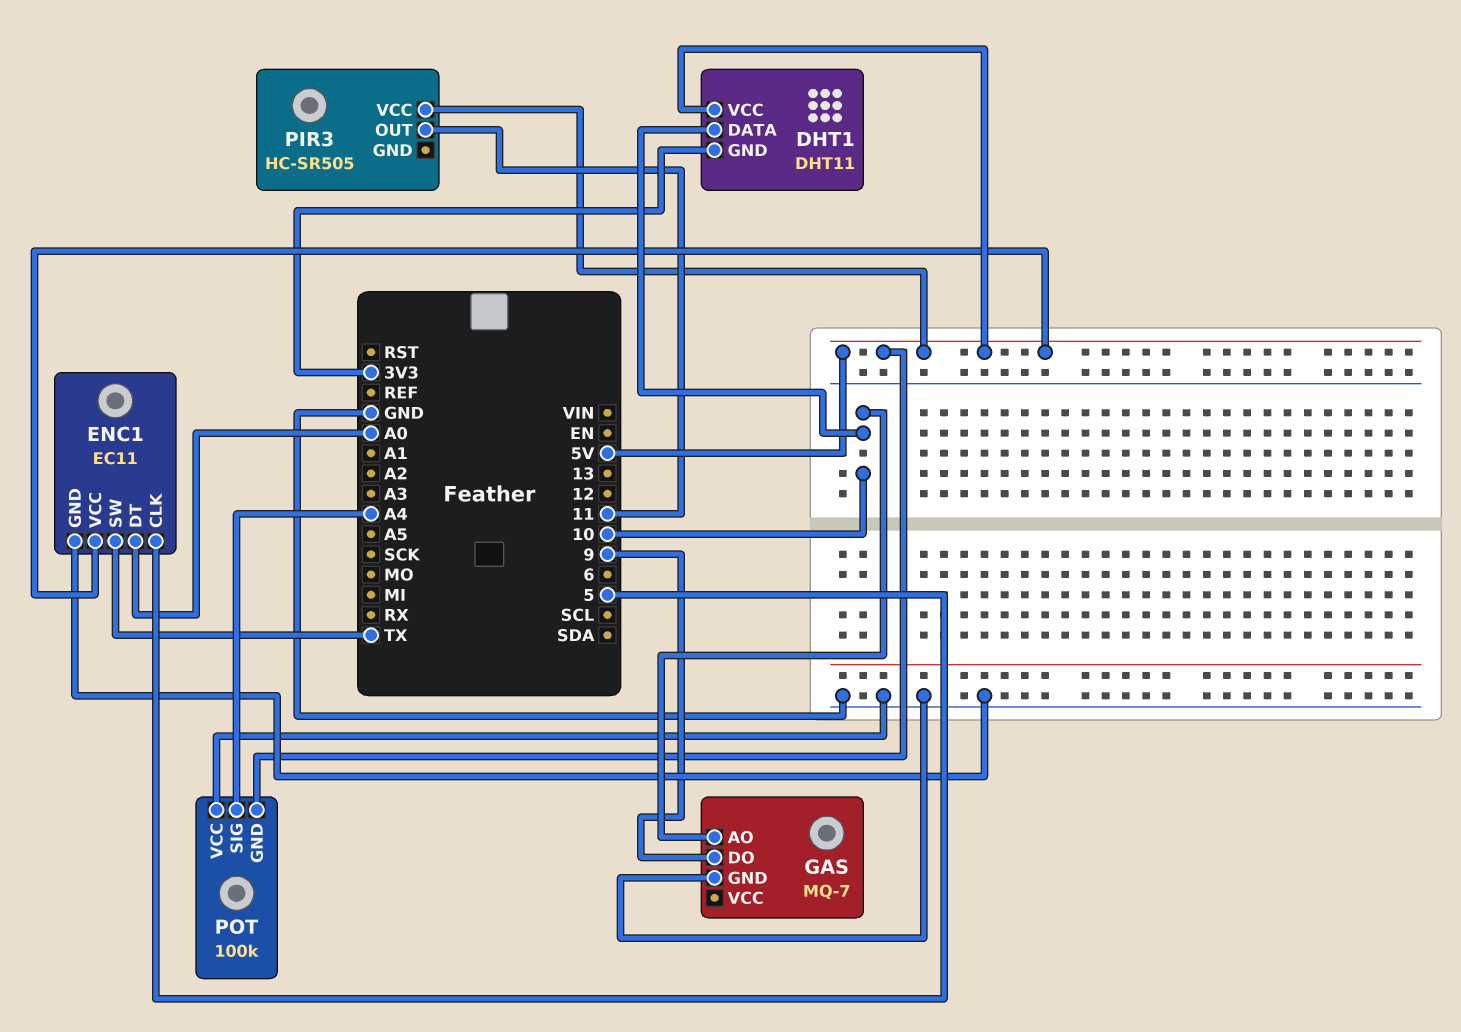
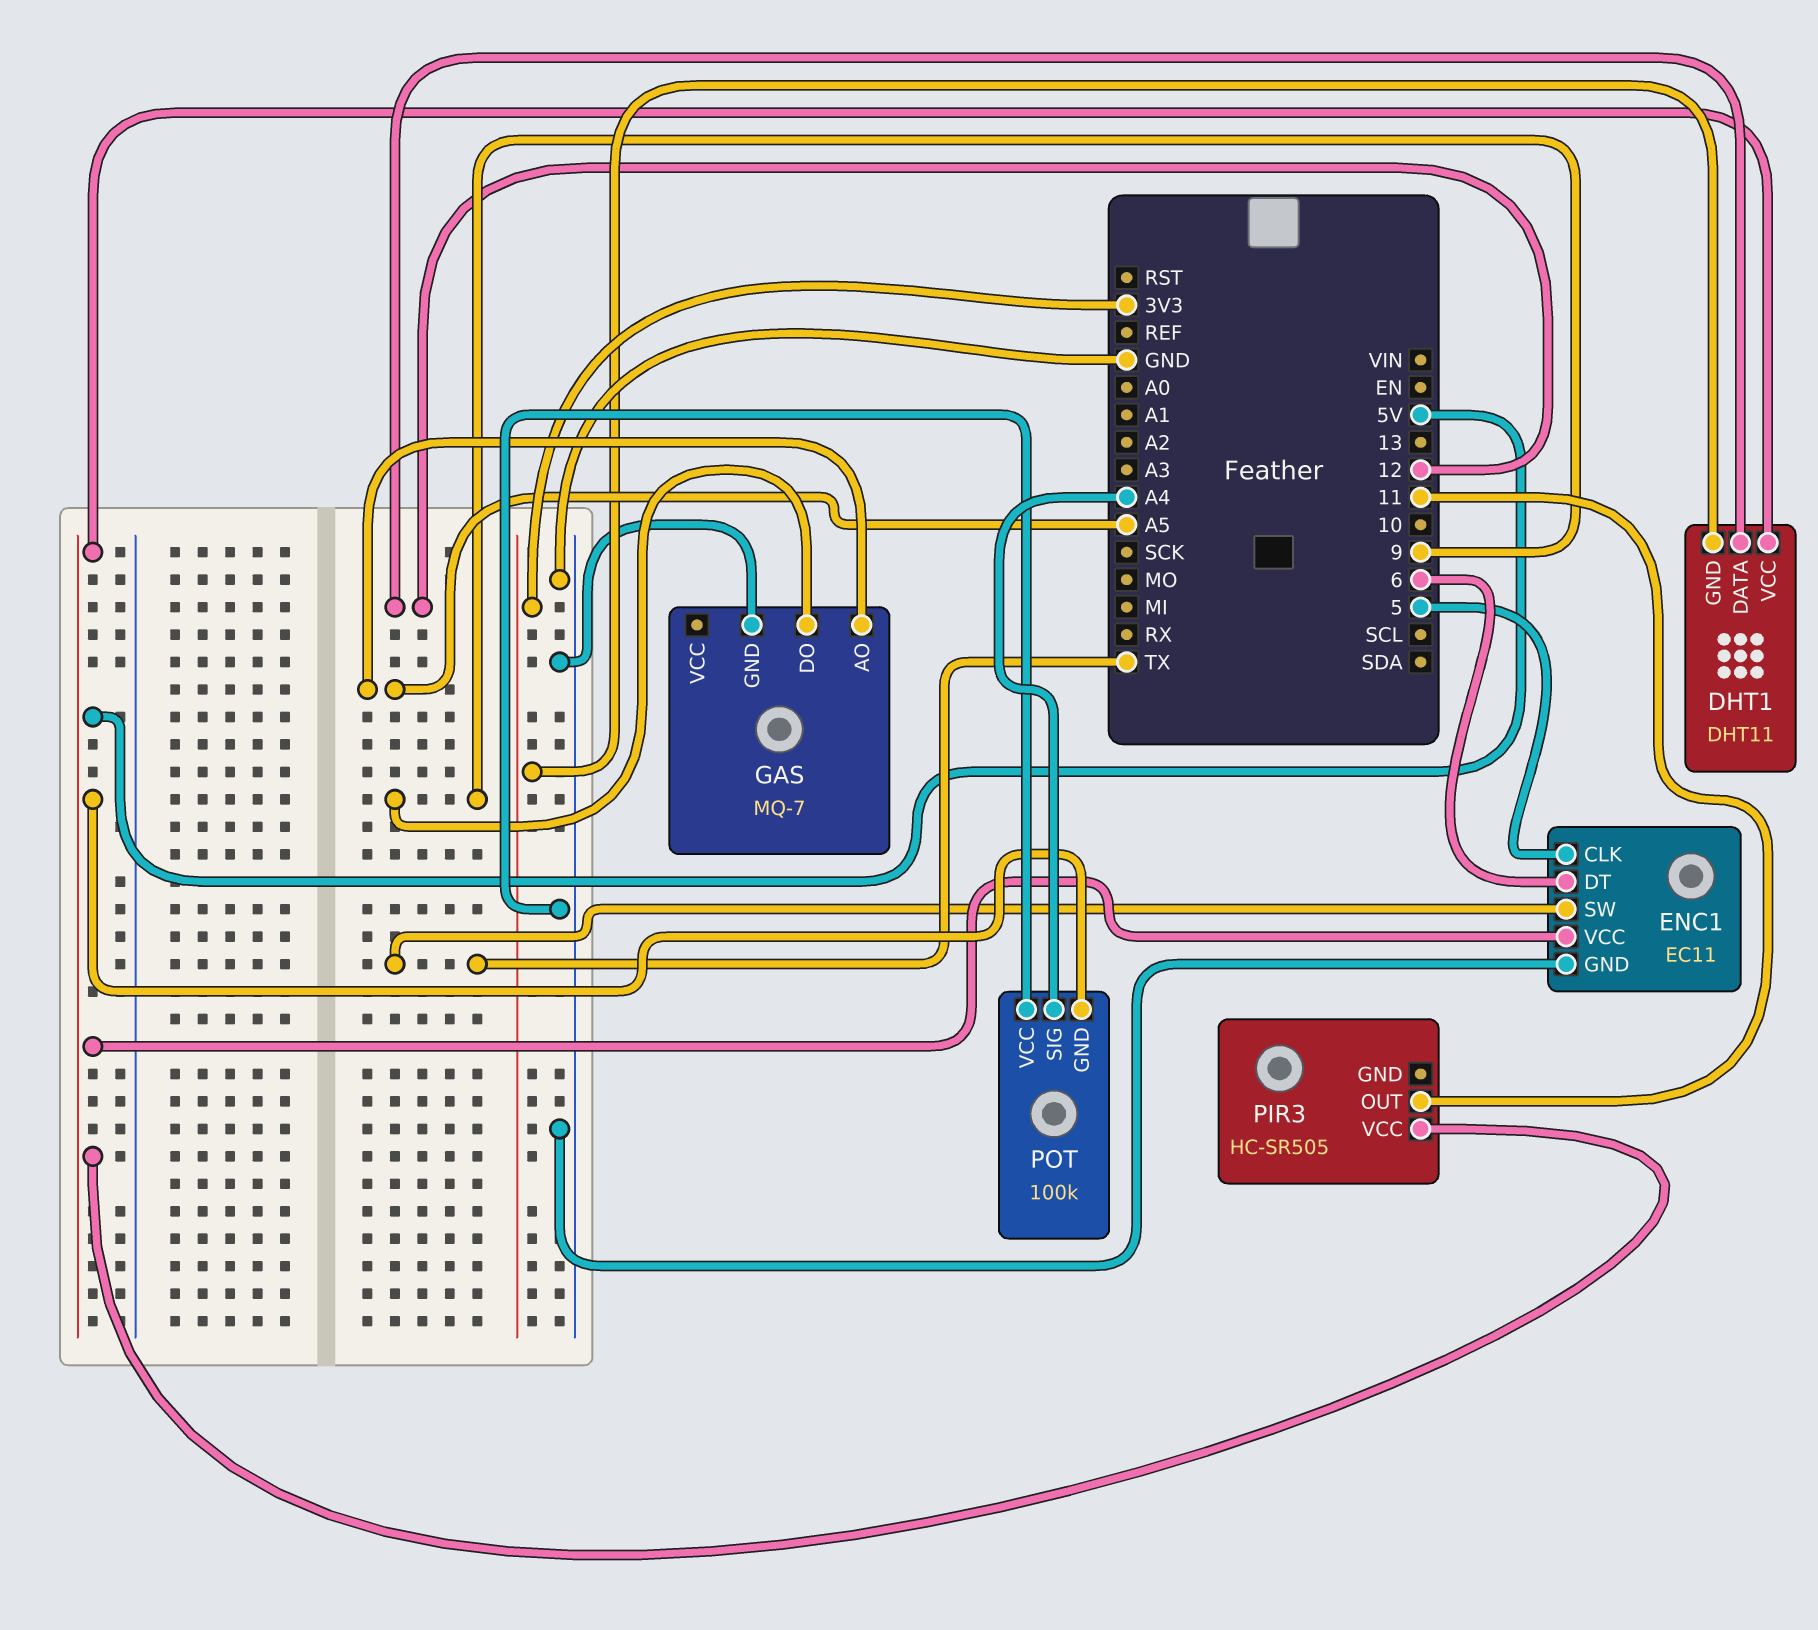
DHT1 pin DATA: 10 -> 12
ENC1 pin DT: A0 -> 6
GAS pin AO: 10 -> A5

